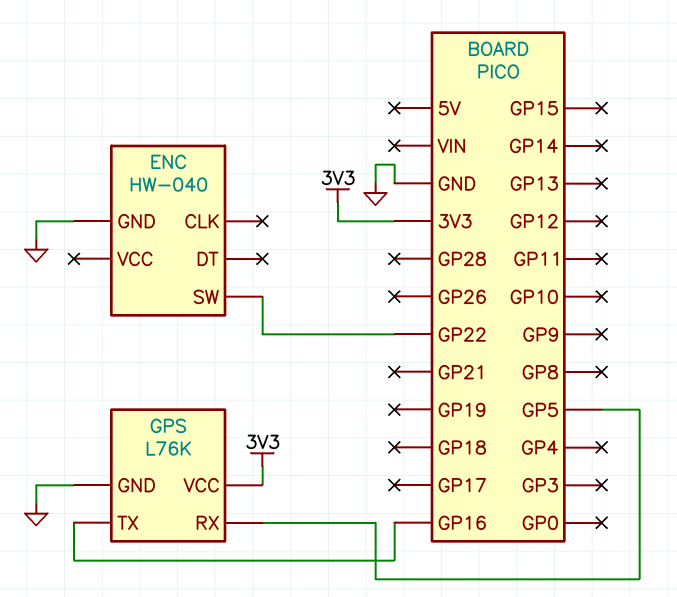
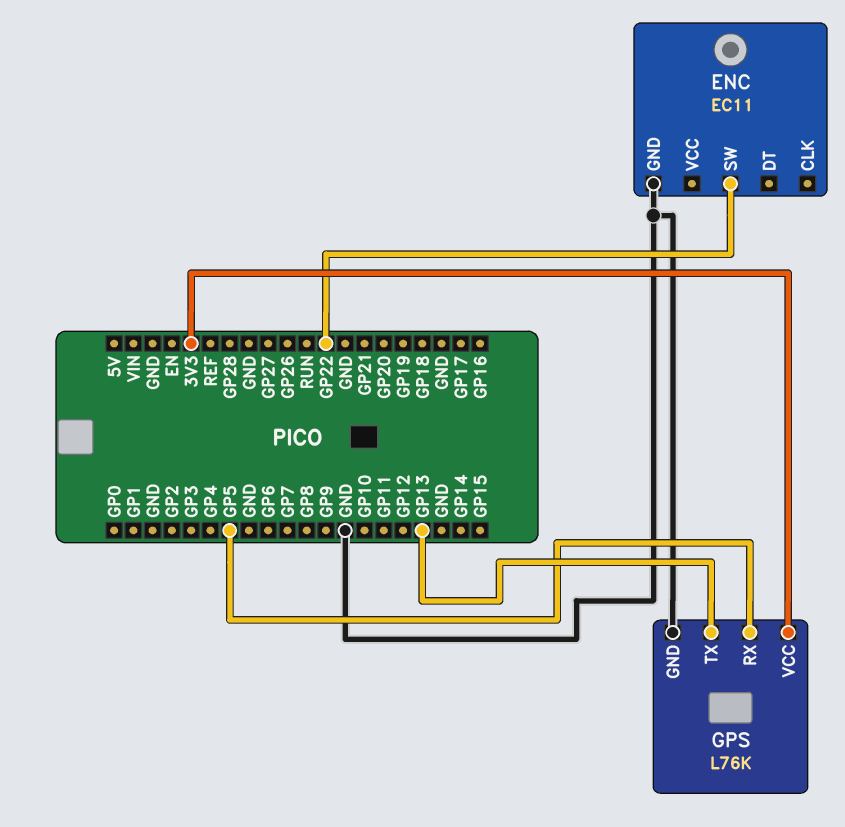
ENC: HW-040 -> EC11
GPS pin TX: GP16 -> GP13

